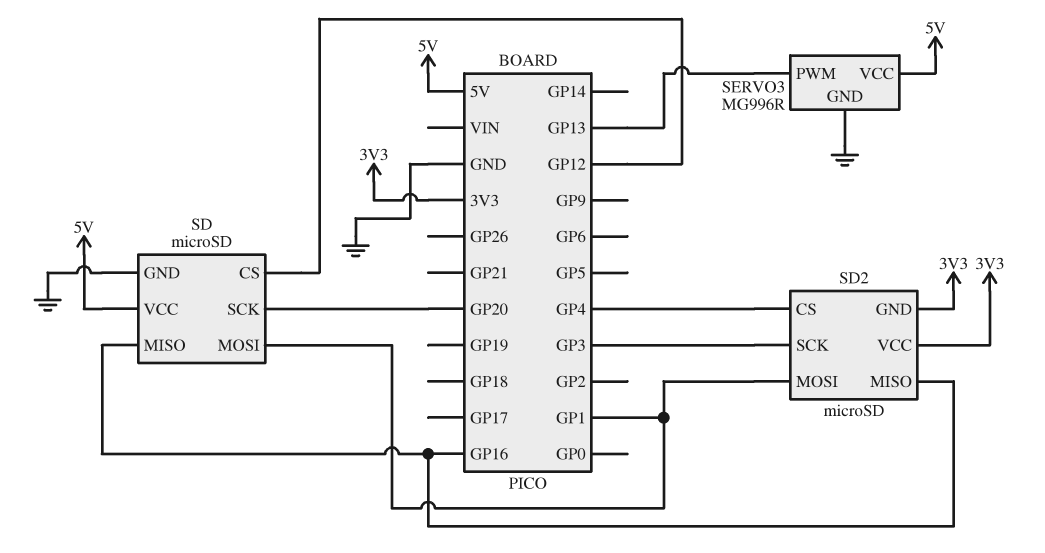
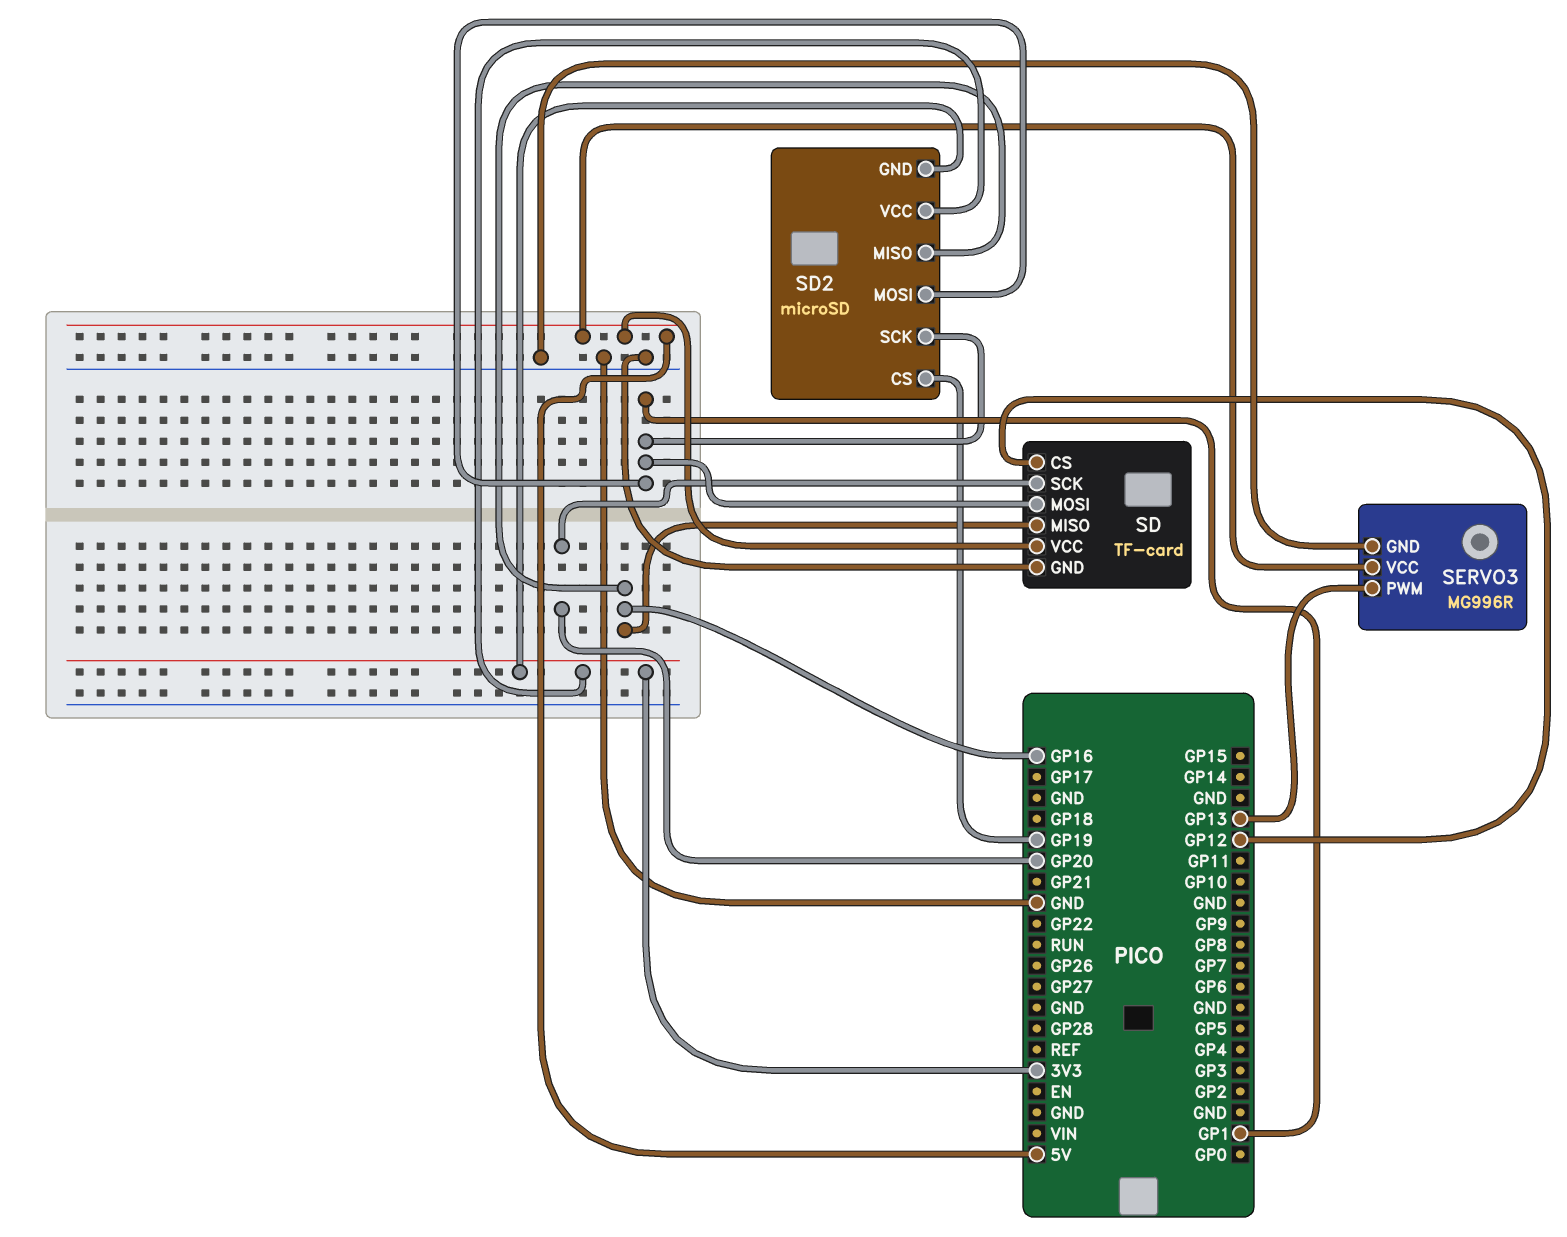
SD: microSD -> TF-card
SD2 pin CS: GP4 -> GP19
SD2 pin SCK: GP3 -> GP1

